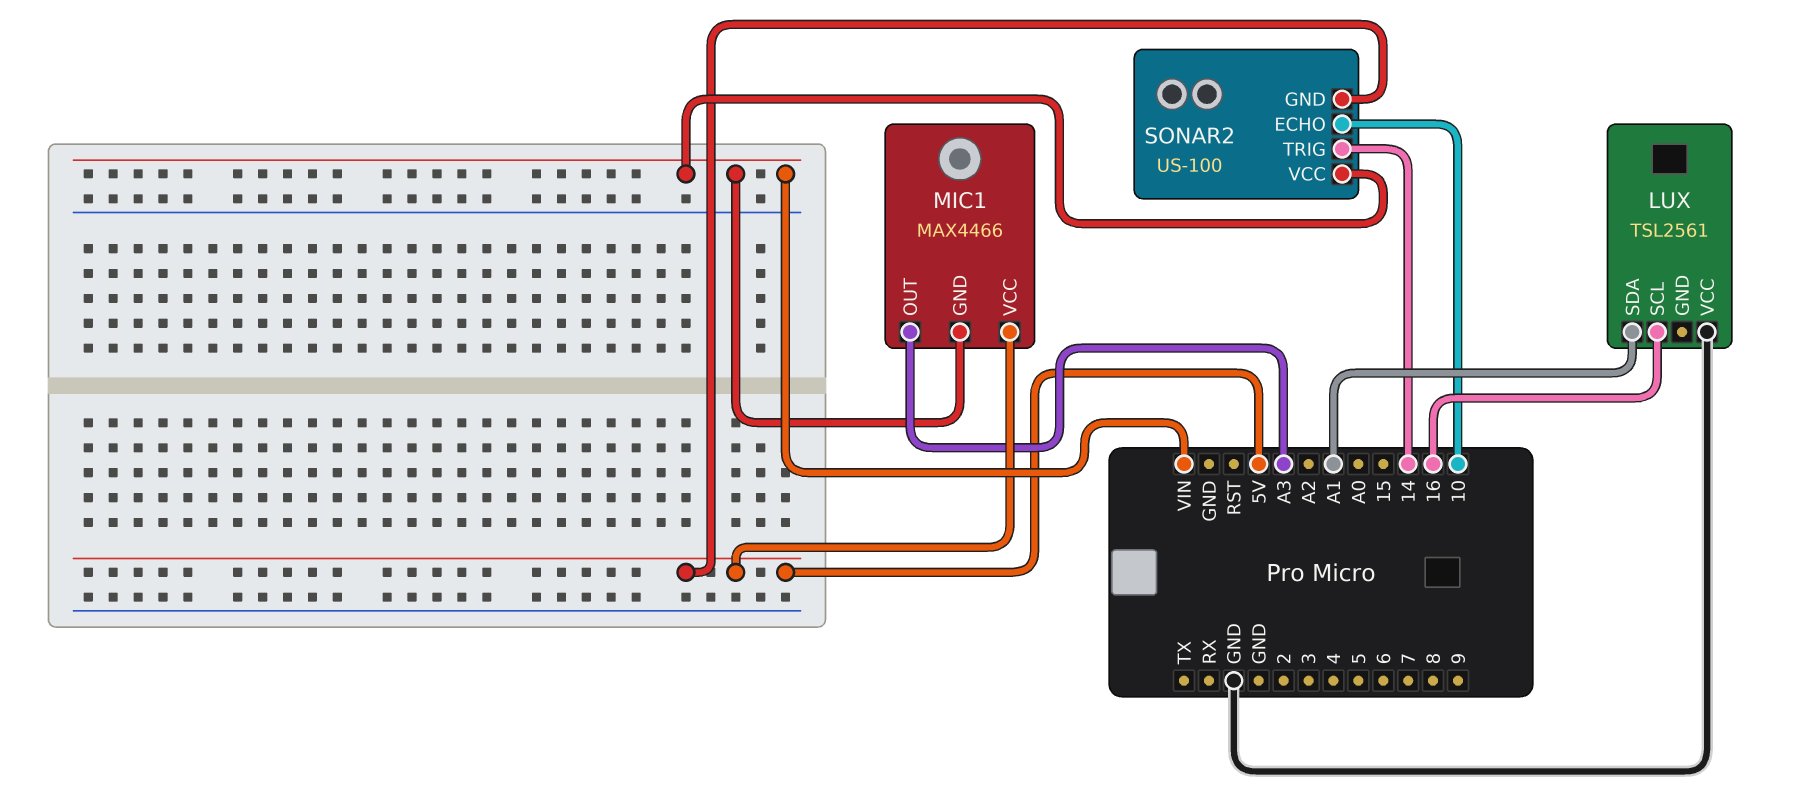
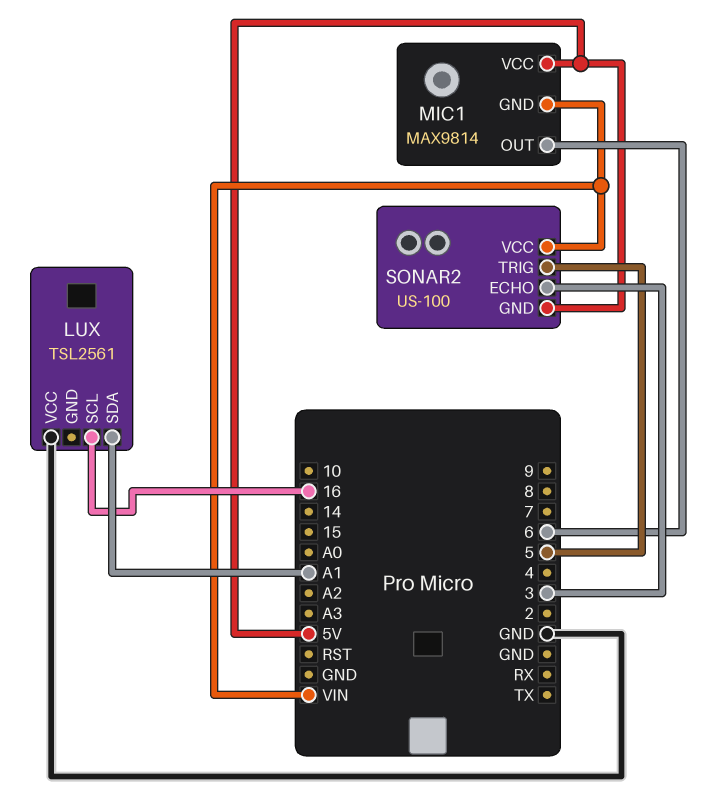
MIC1: MAX4466 -> MAX9814
MIC1 pin OUT: A3 -> 6
SONAR2 pin ECHO: 10 -> 3
SONAR2 pin TRIG: 14 -> 5

